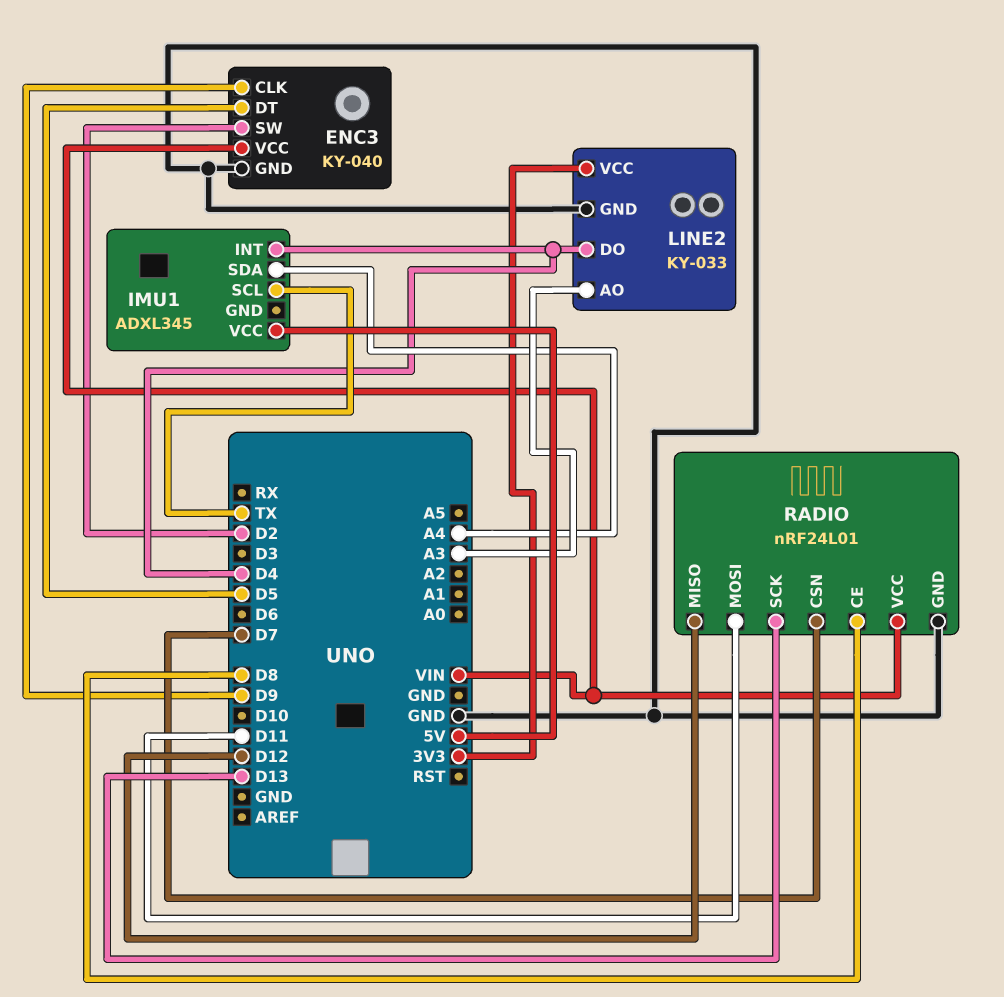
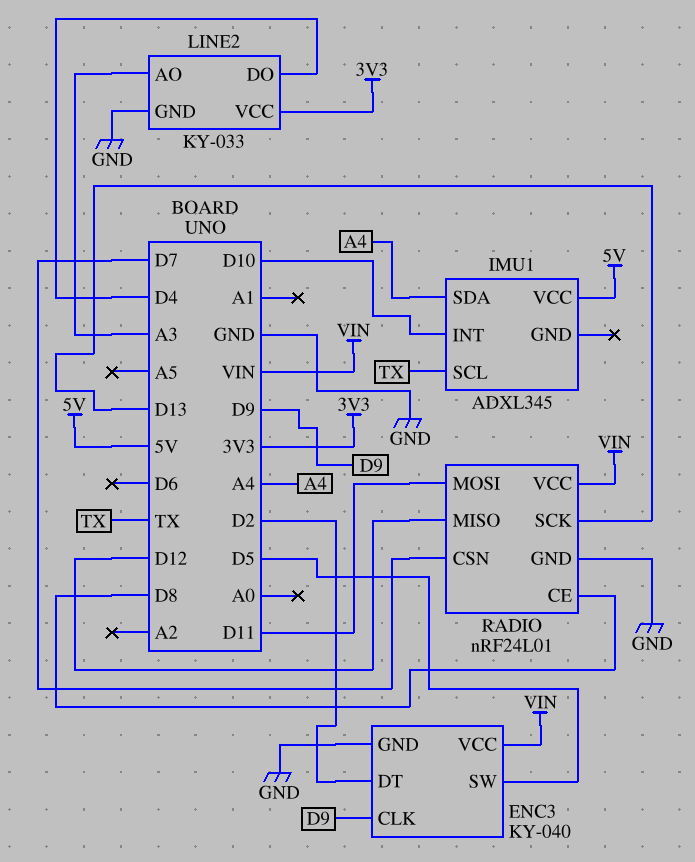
ENC3 pin DT: D5 -> D2
ENC3 pin SW: D2 -> D5
IMU1 pin INT: D4 -> D10

